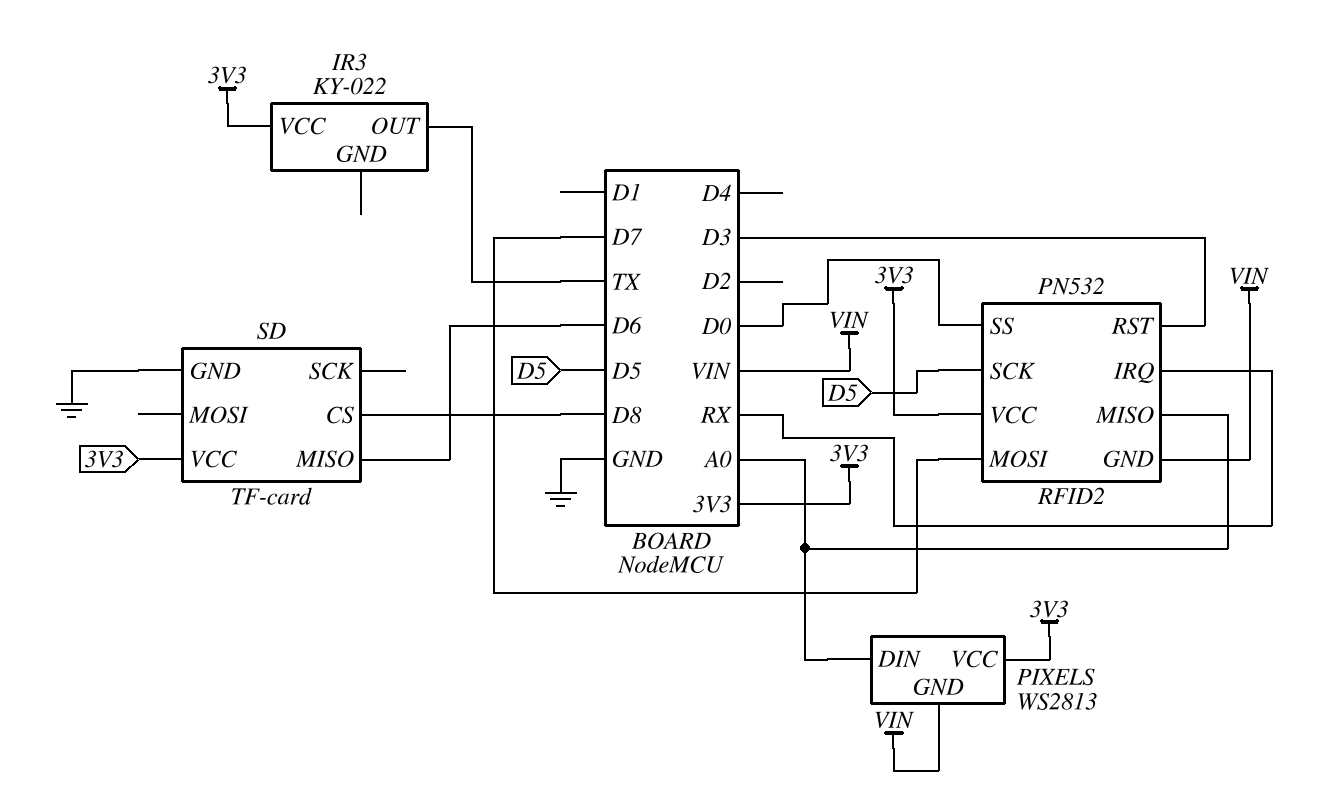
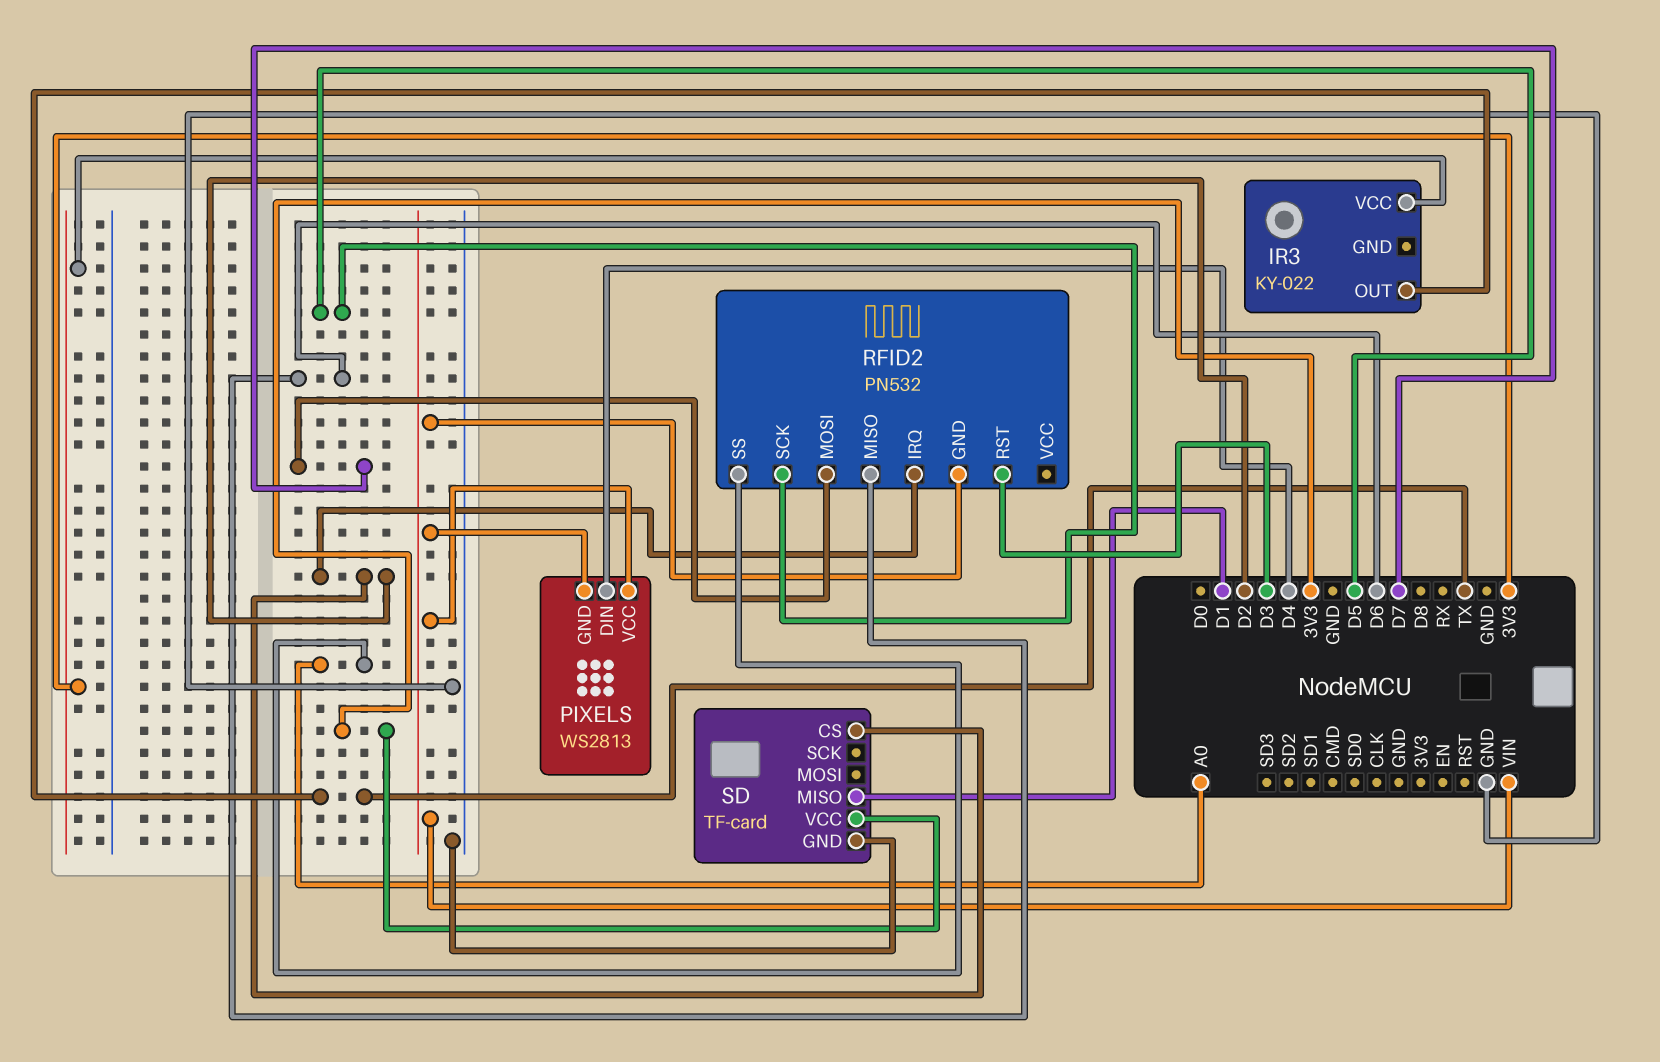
PIXELS pin DIN: A0 -> D4
PIXELS pin VCC: 3V3 -> VIN
RFID2 pin IRQ: RX -> D2
RFID2 pin MISO: A0 -> D6
RFID2 pin SS: D0 -> A0
RFID2 pin VCC: 3V3 -> none
SD pin CS: D8 -> D2
SD pin MISO: D6 -> D1

